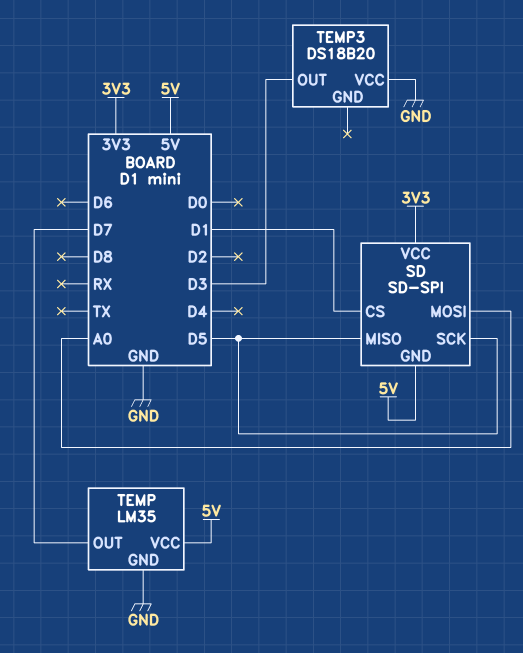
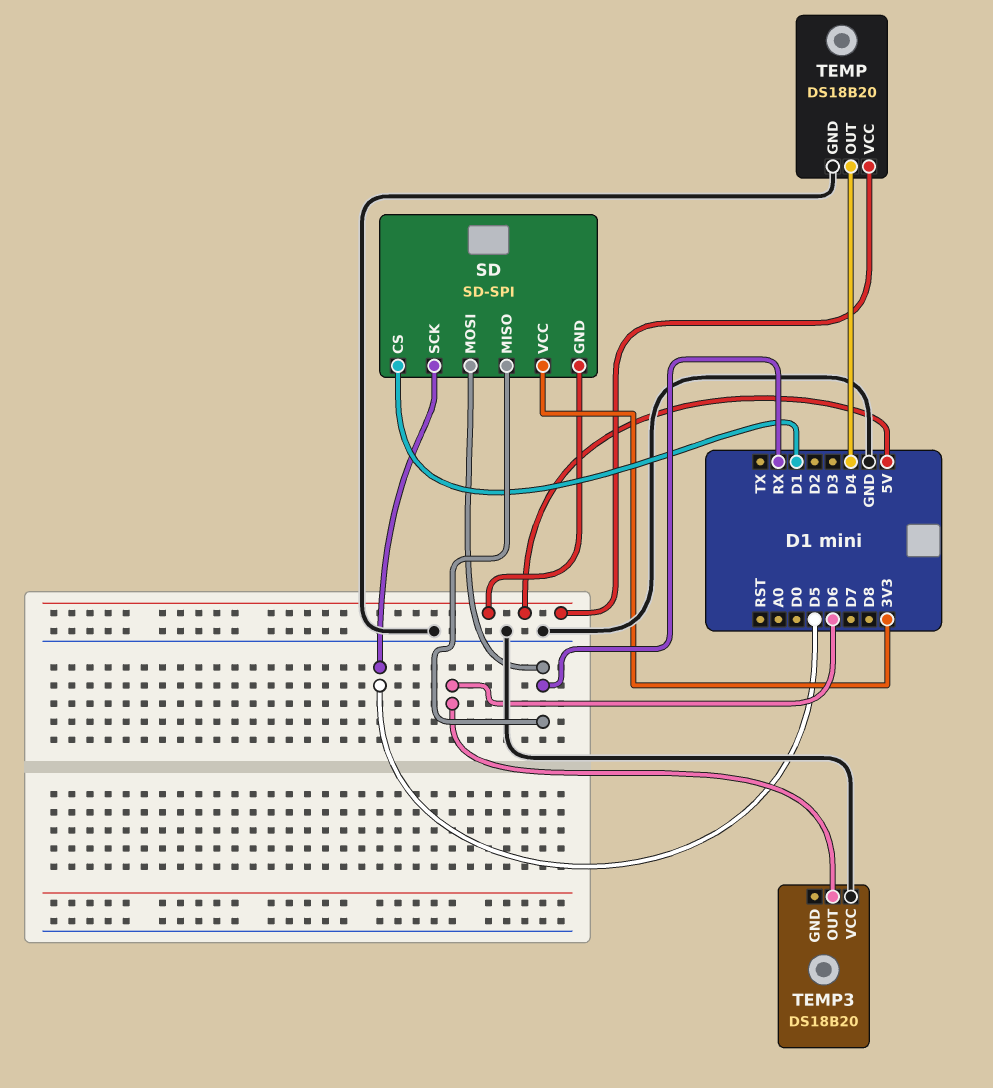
SD pin MISO: D5 -> RX
SD pin MOSI: A0 -> RX
TEMP: LM35 -> DS18B20
TEMP pin OUT: D7 -> D4
TEMP3 pin OUT: D3 -> D6

